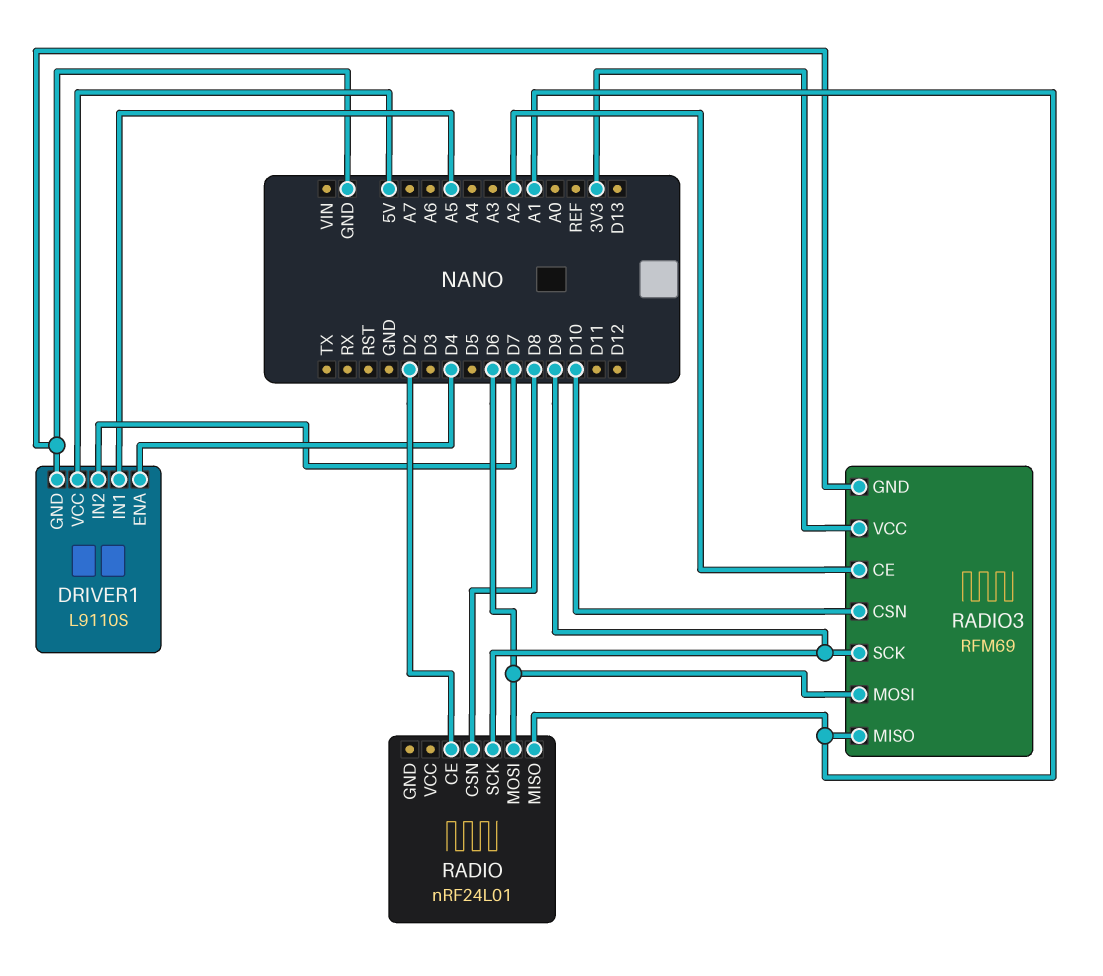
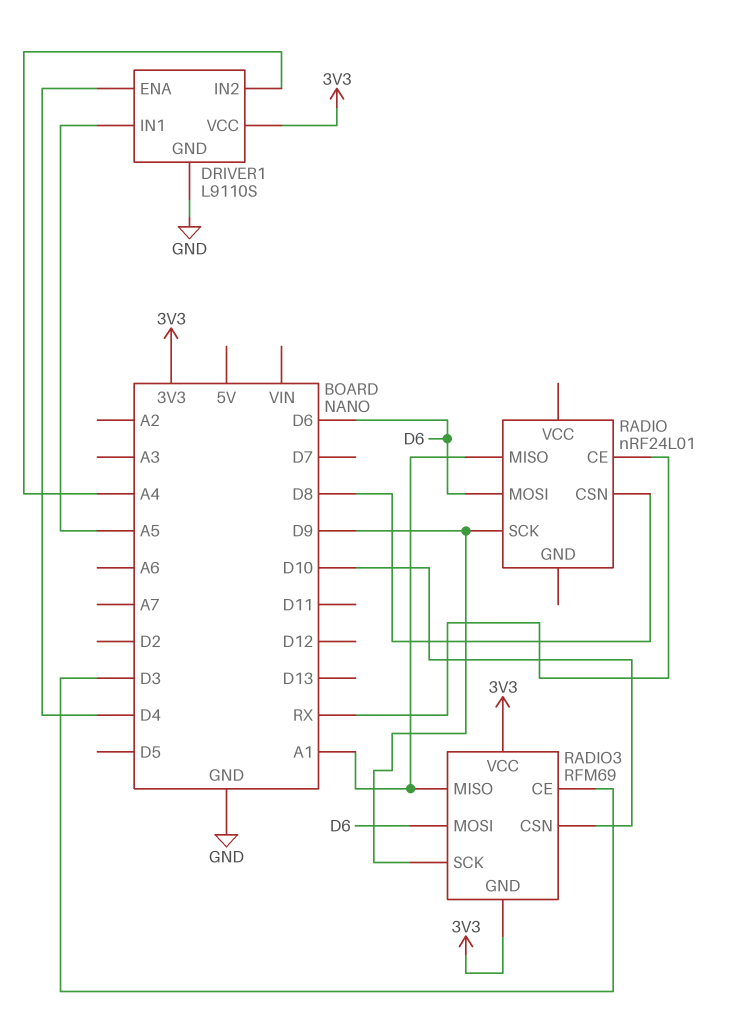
DRIVER1 pin IN2: D7 -> A4
DRIVER1 pin VCC: 5V -> 3V3
RADIO pin CE: D2 -> RX
RADIO3 pin CE: A2 -> D3
RADIO3 pin GND: GND -> 3V3

